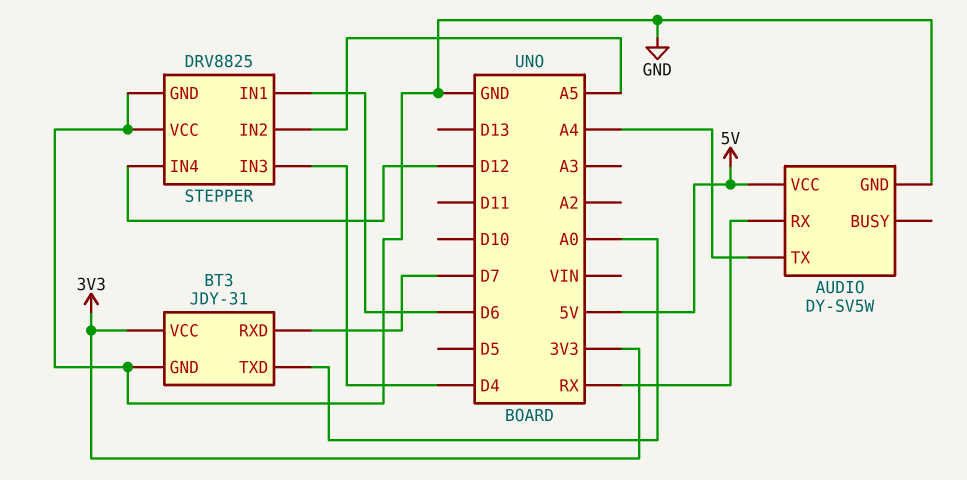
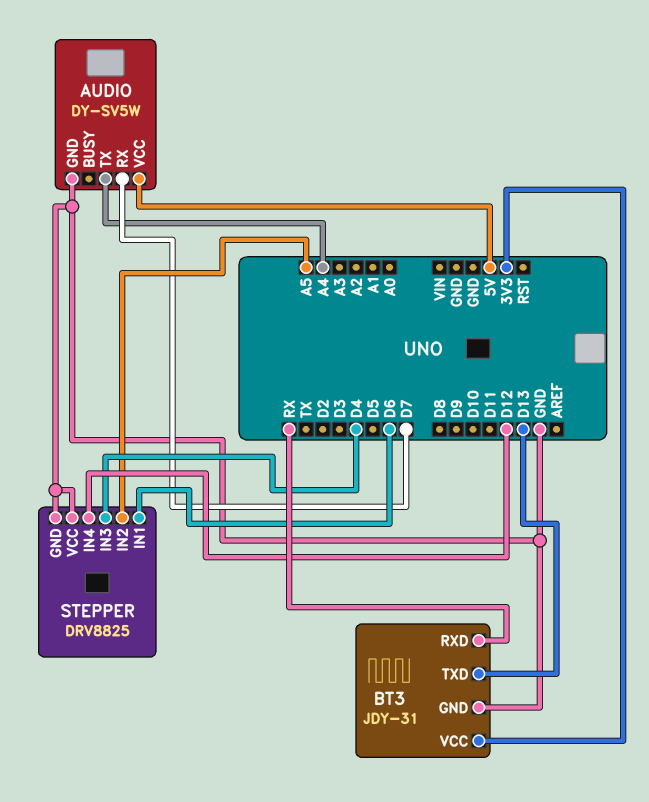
AUDIO pin RX: RX -> D7
BT3 pin RXD: D7 -> RX
BT3 pin TXD: A0 -> D13

